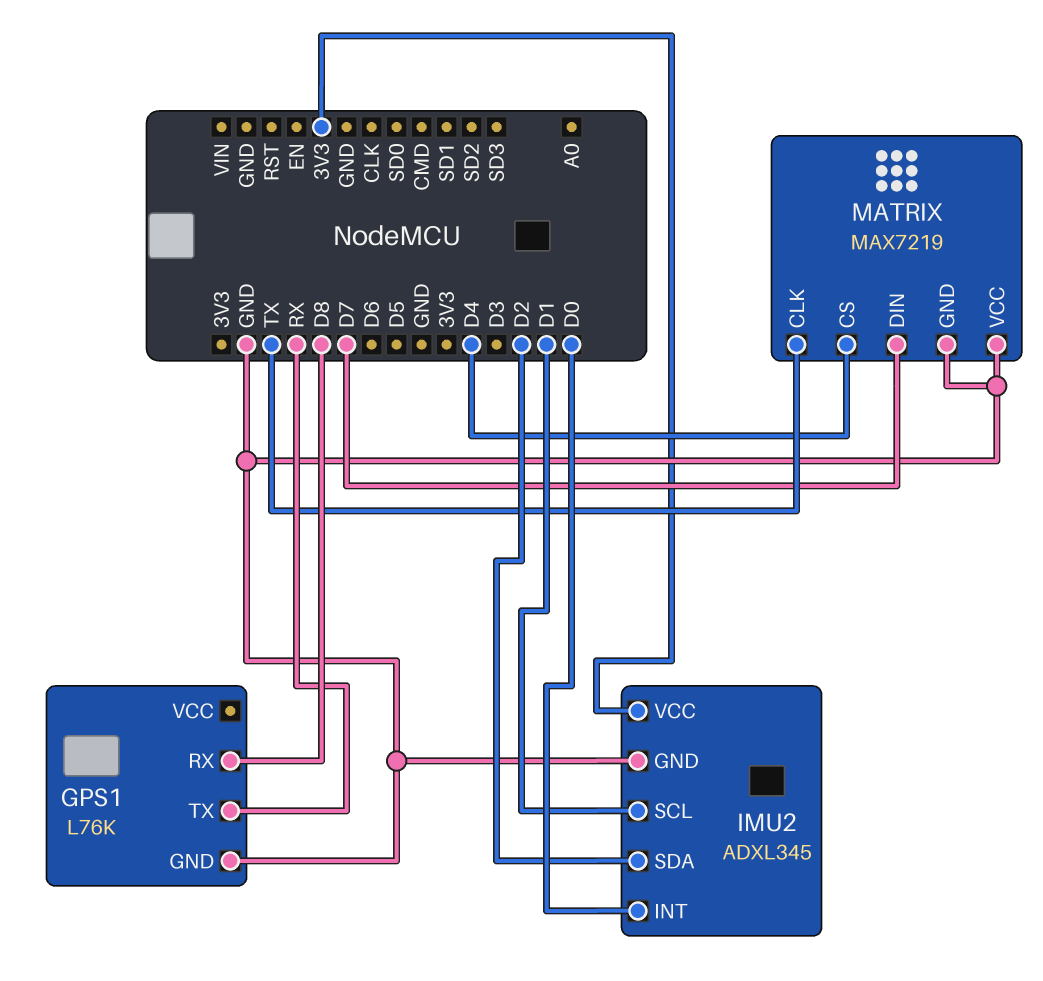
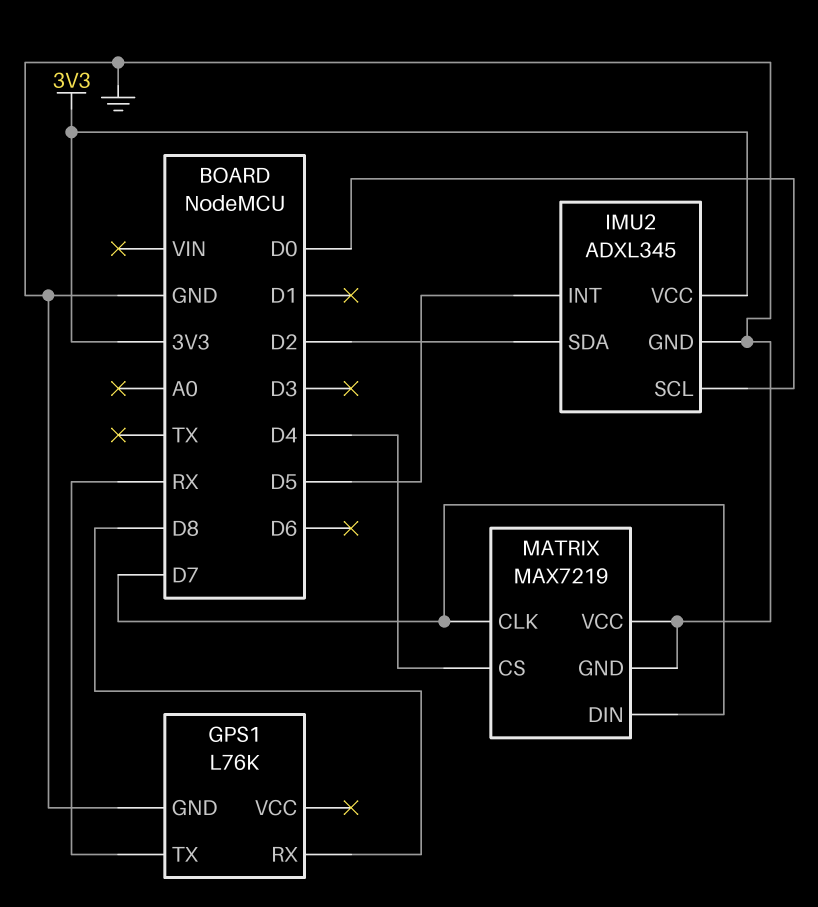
IMU2 pin INT: D0 -> D5
IMU2 pin SCL: D1 -> D0
MATRIX pin CLK: TX -> D7

